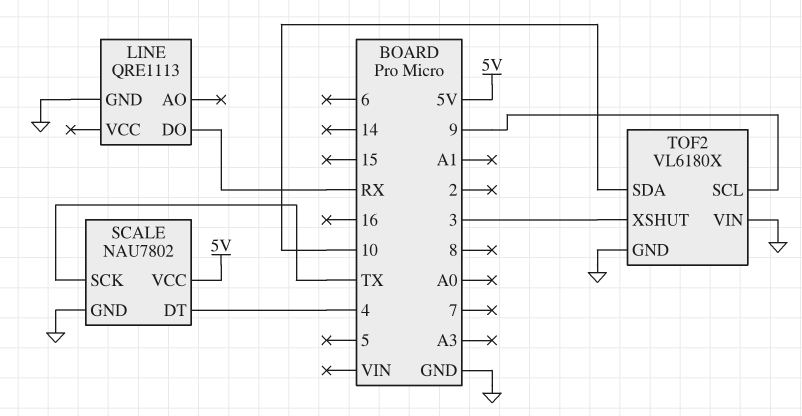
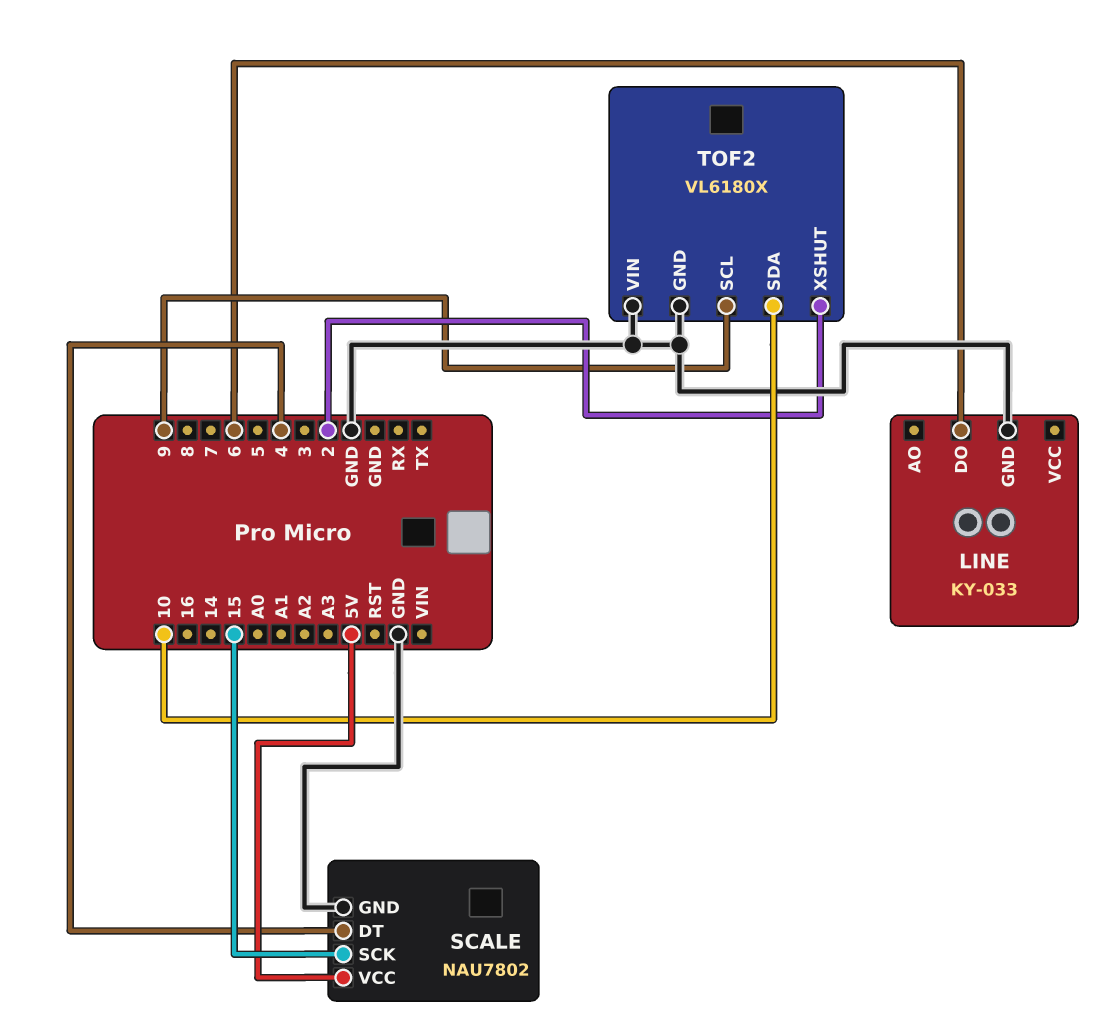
LINE: QRE1113 -> KY-033
LINE pin DO: RX -> 6
SCALE pin SCK: TX -> 15
TOF2 pin XSHUT: 3 -> 2

